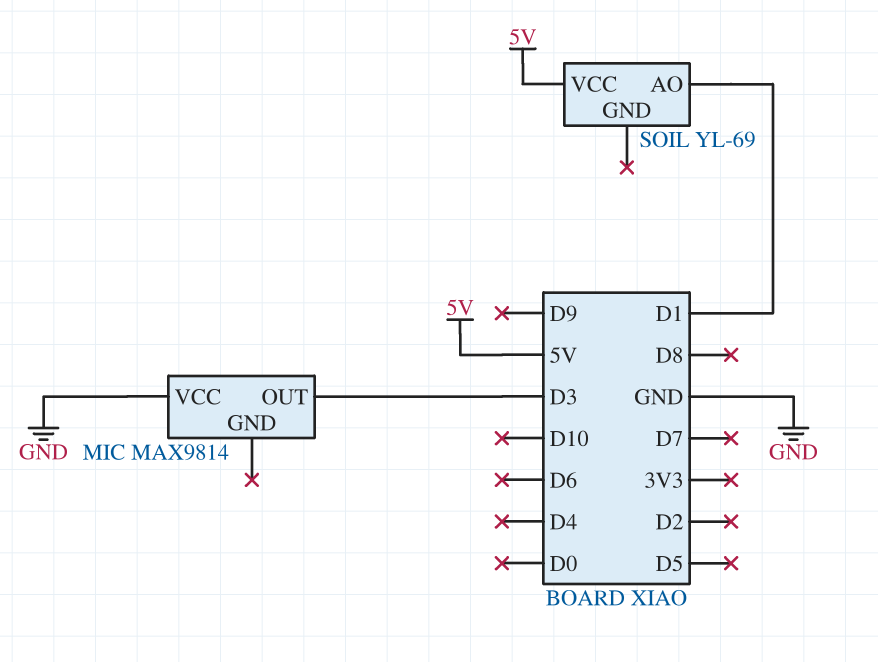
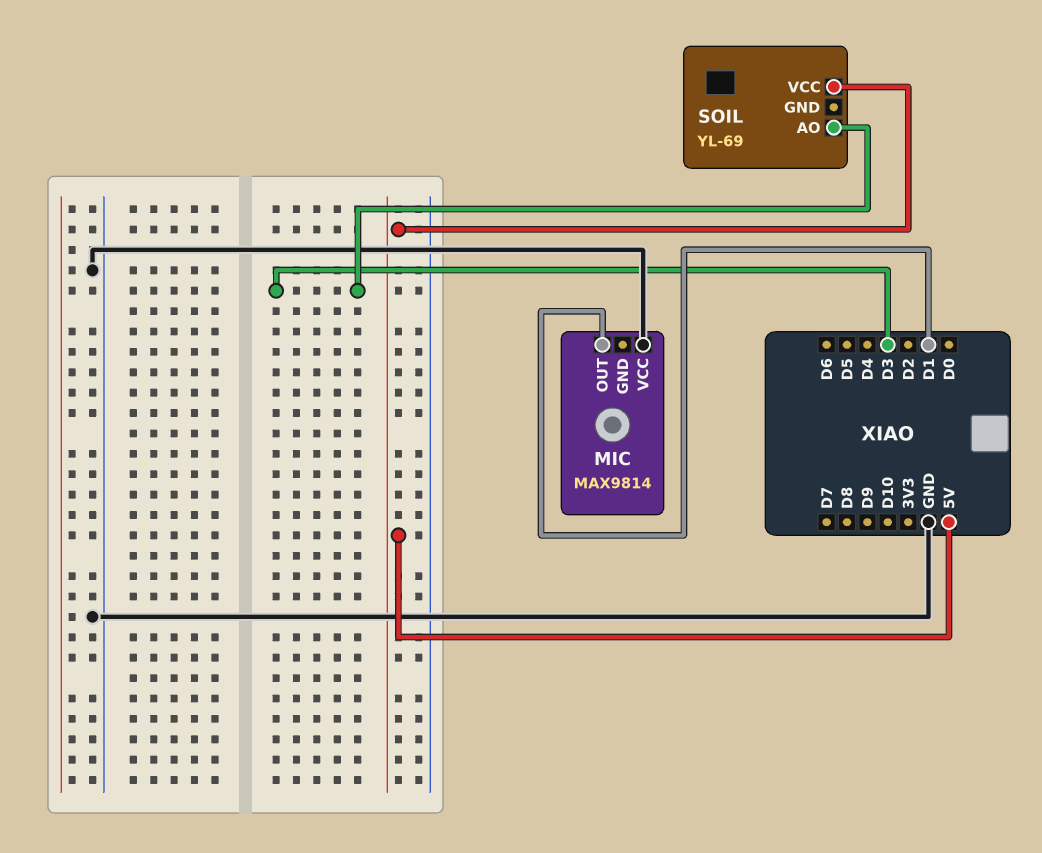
MIC pin OUT: D3 -> D1
SOIL pin AO: D1 -> D3

